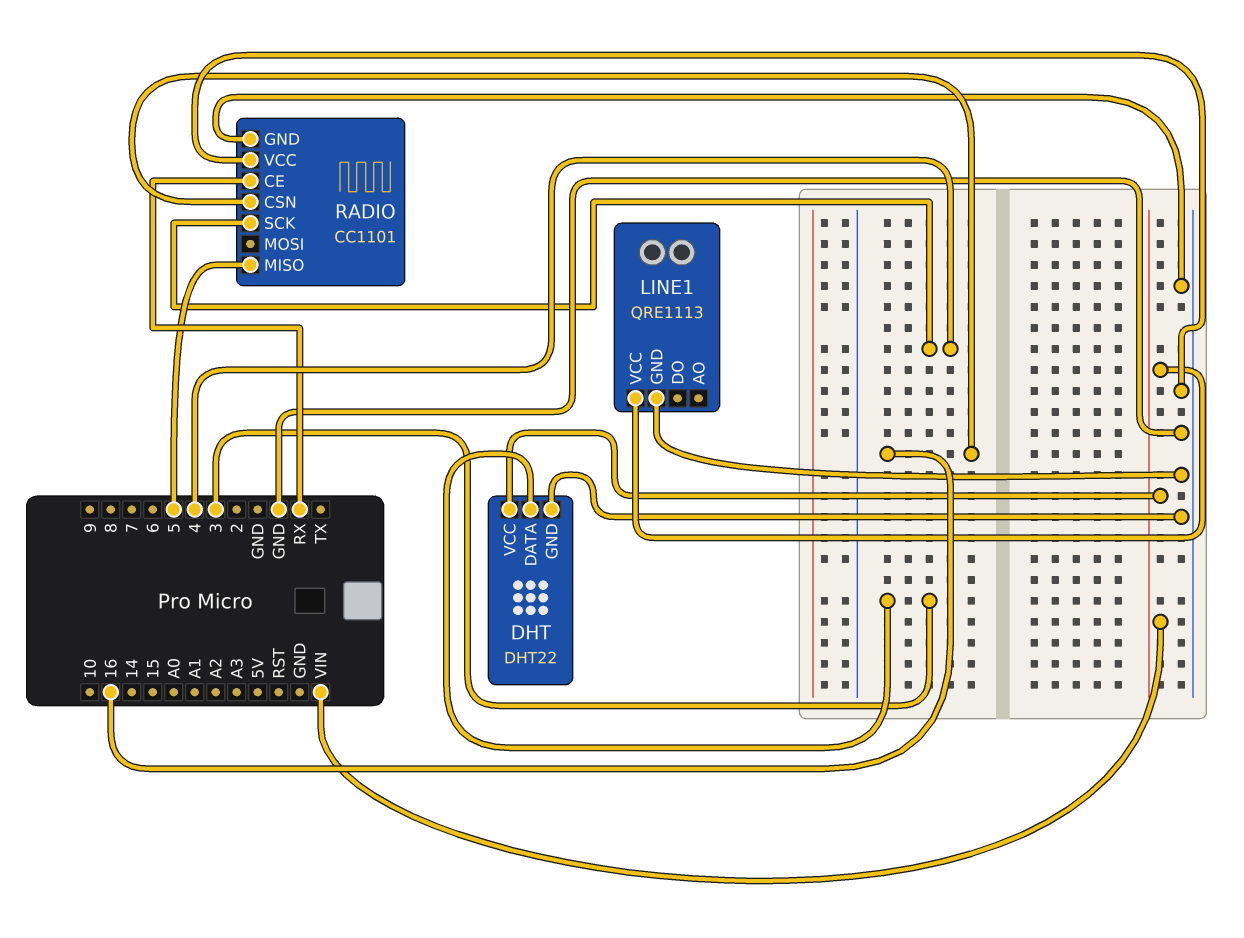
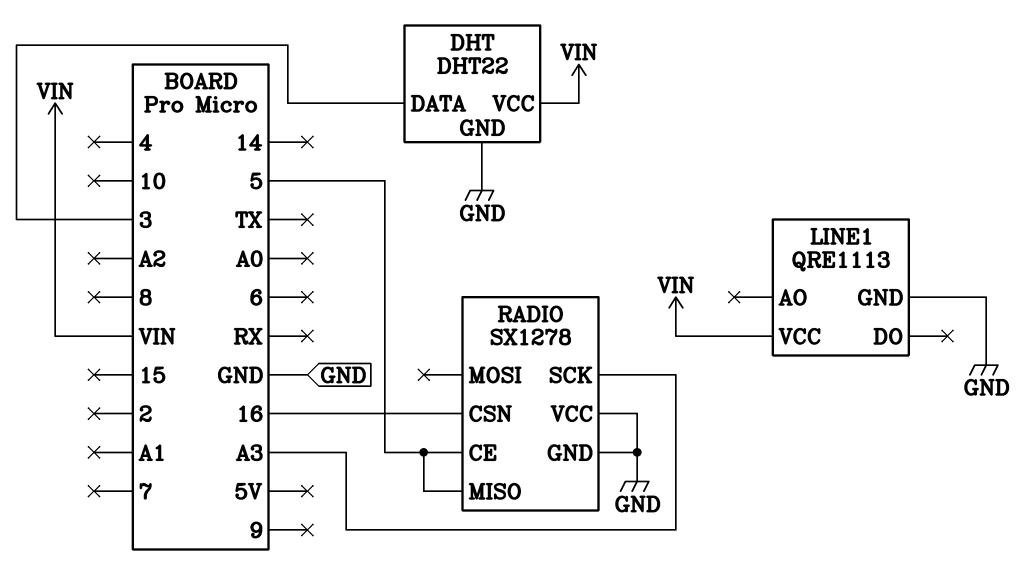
RADIO: CC1101 -> SX1278
RADIO pin CE: RX -> 5
RADIO pin SCK: 4 -> A3

